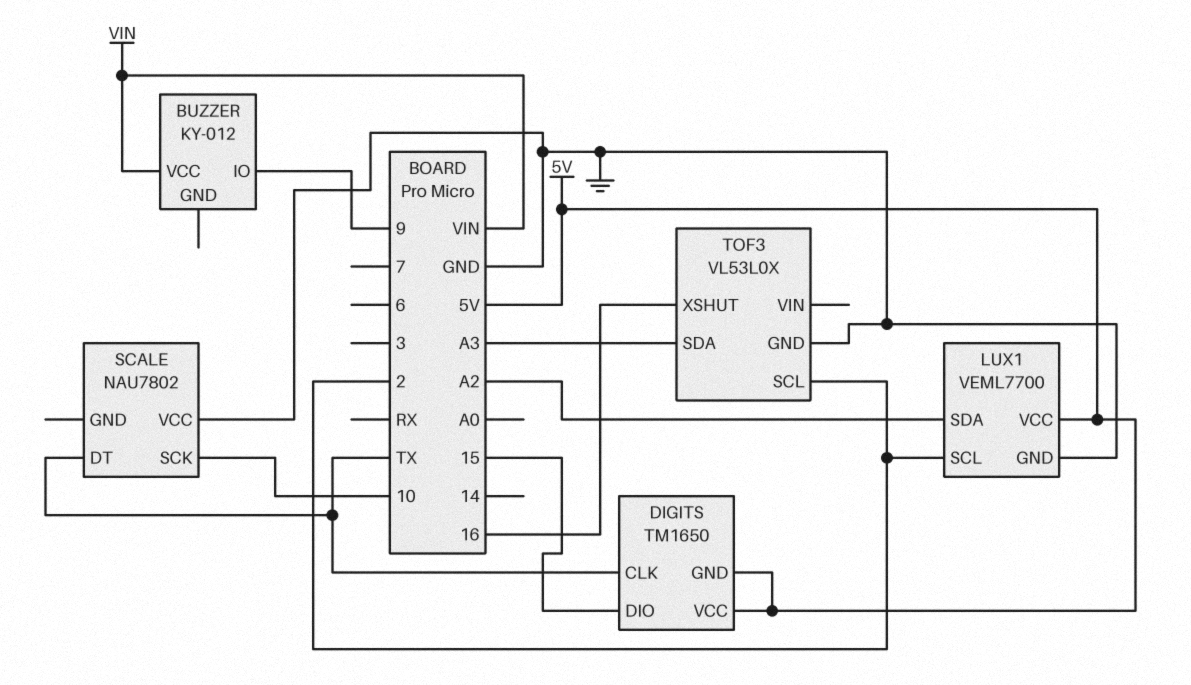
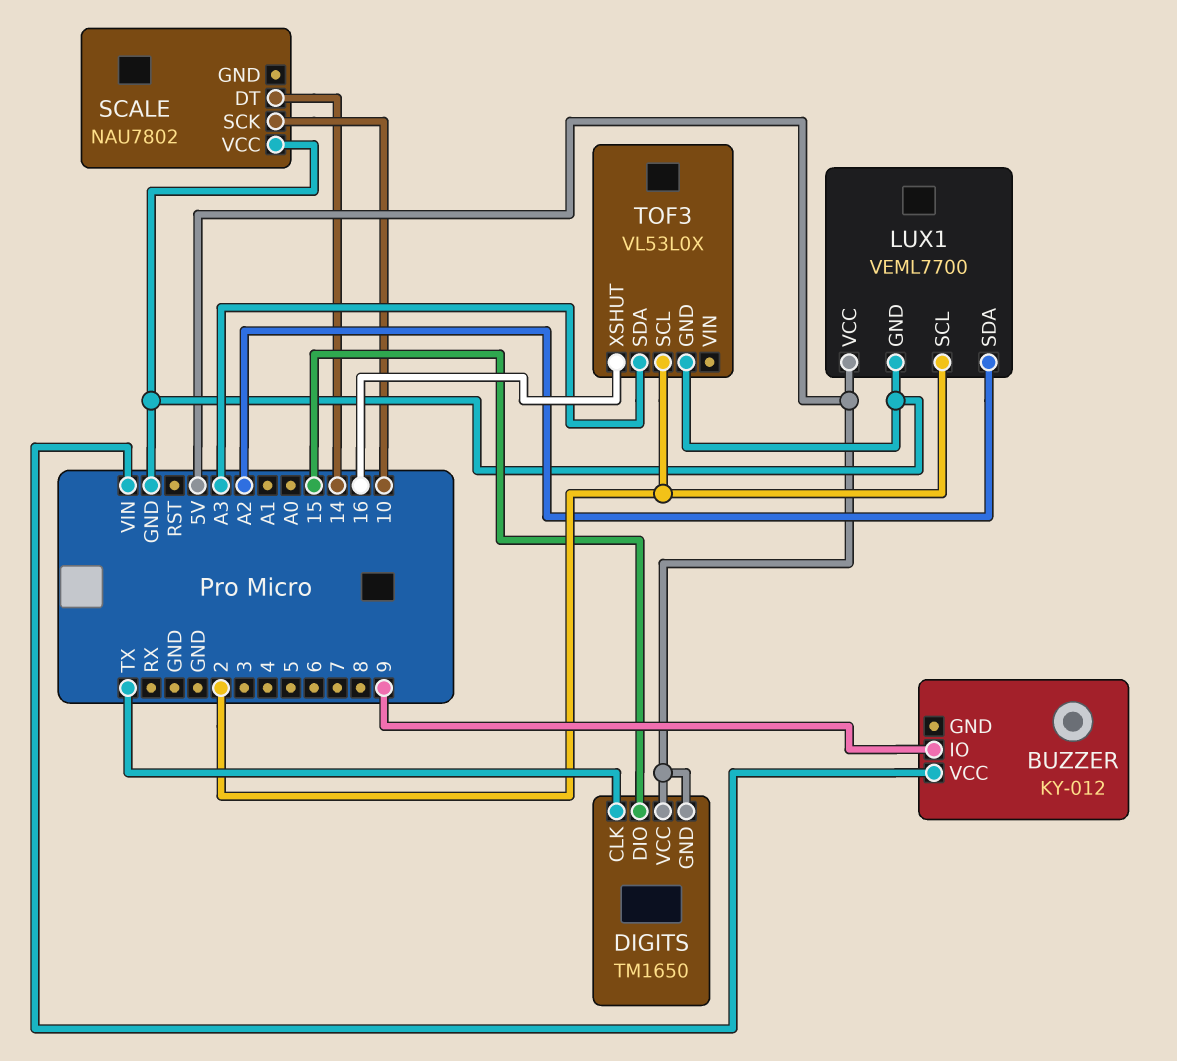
SCALE pin DT: TX -> 14

